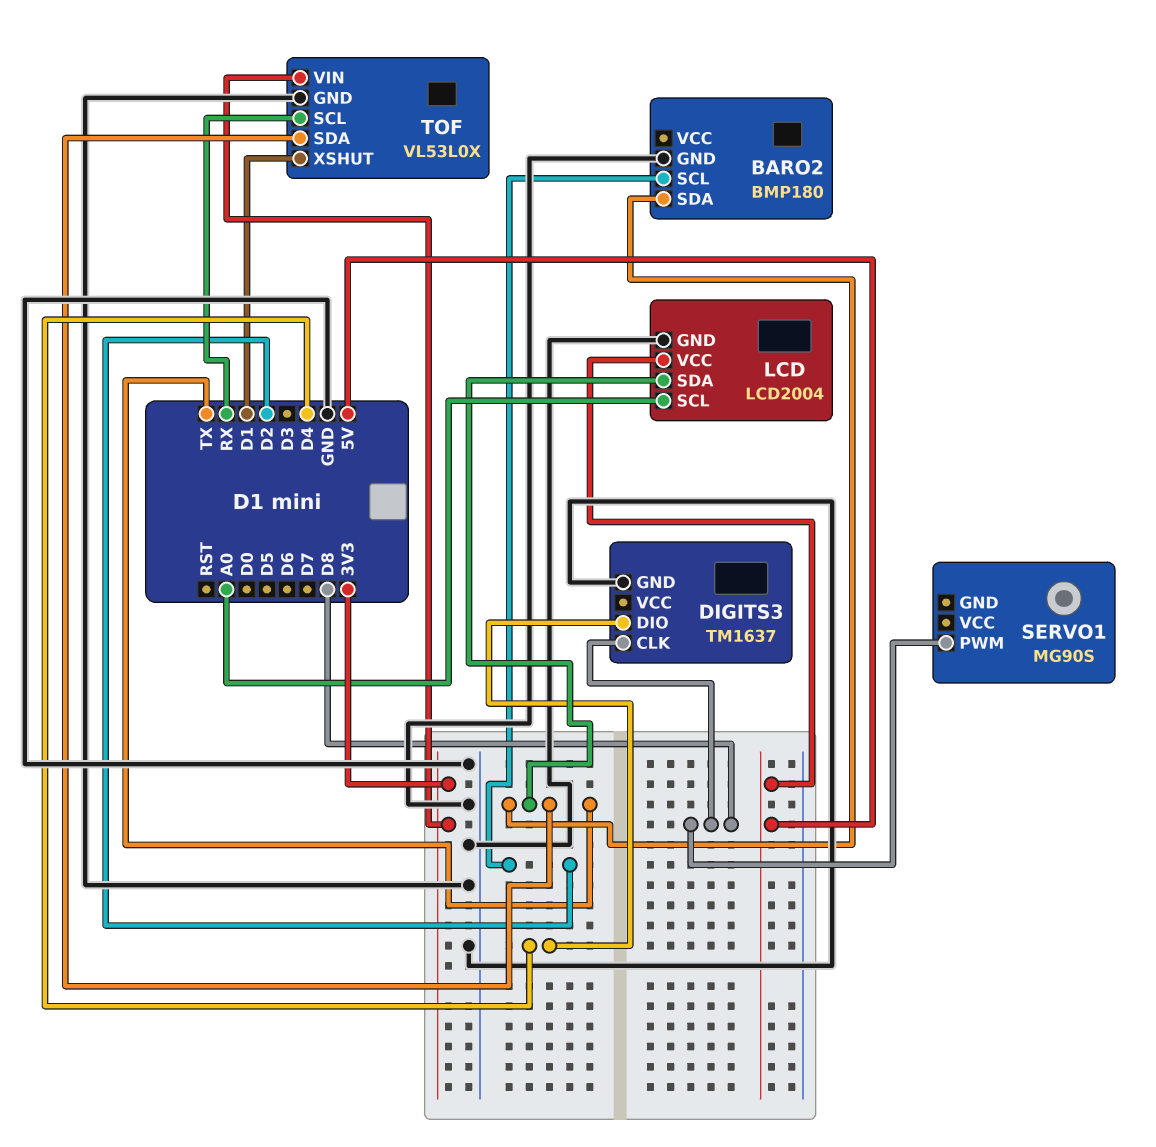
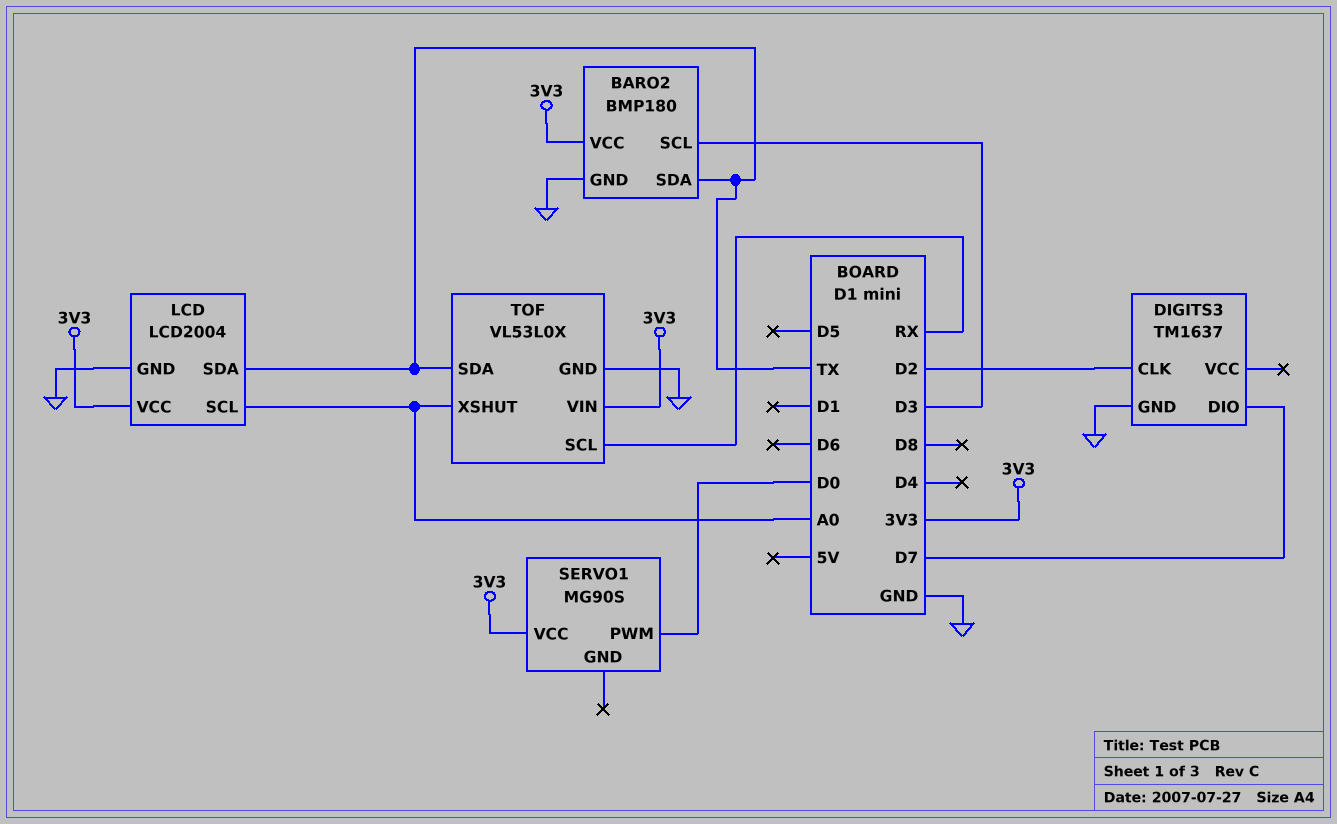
BARO2 pin SCL: D2 -> D3
BARO2 pin VCC: none -> 3V3
DIGITS3 pin CLK: D8 -> D2
DIGITS3 pin DIO: D4 -> D7
LCD pin VCC: 5V -> 3V3
SERVO1 pin PWM: D8 -> D0
SERVO1 pin VCC: none -> 3V3
TOF pin XSHUT: D1 -> A0

